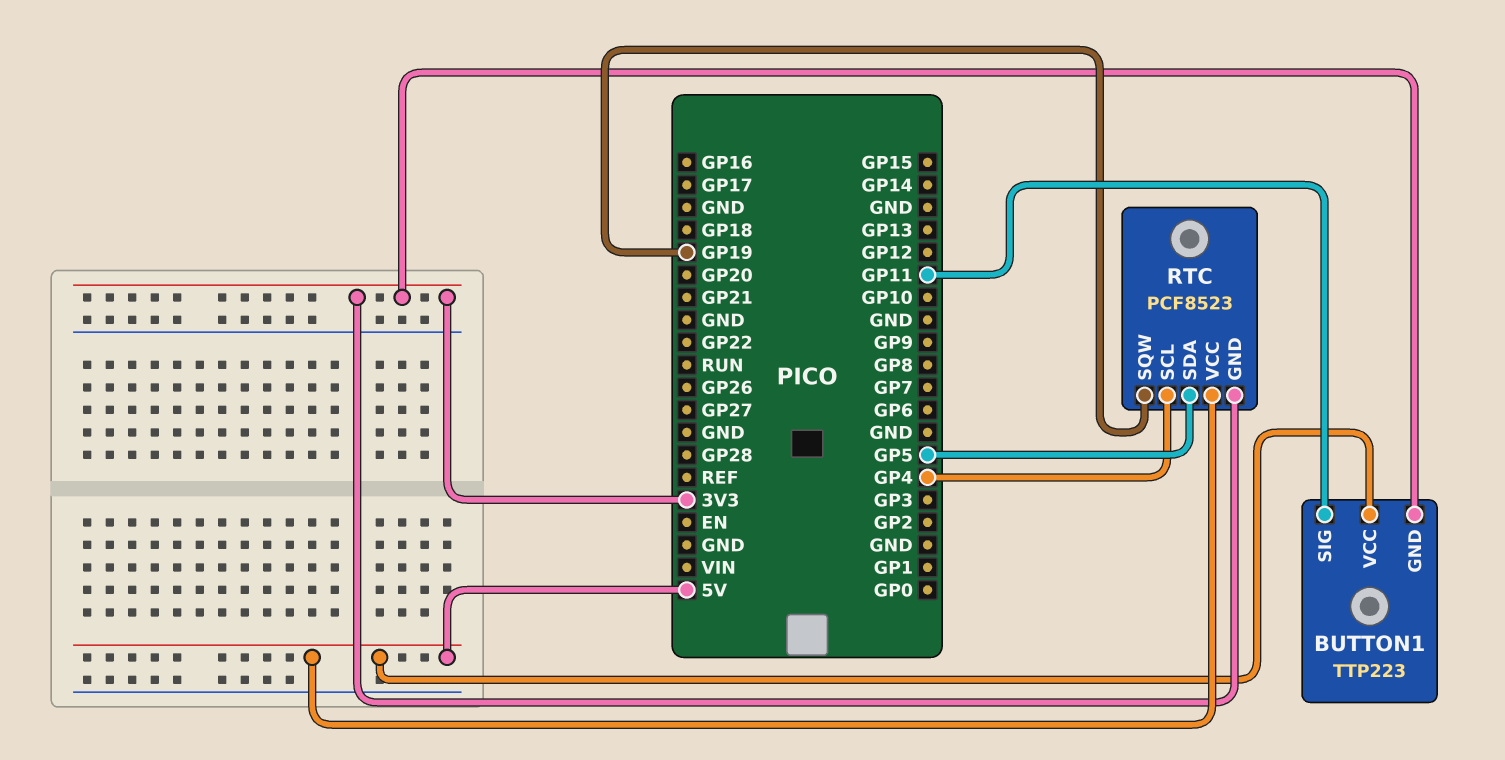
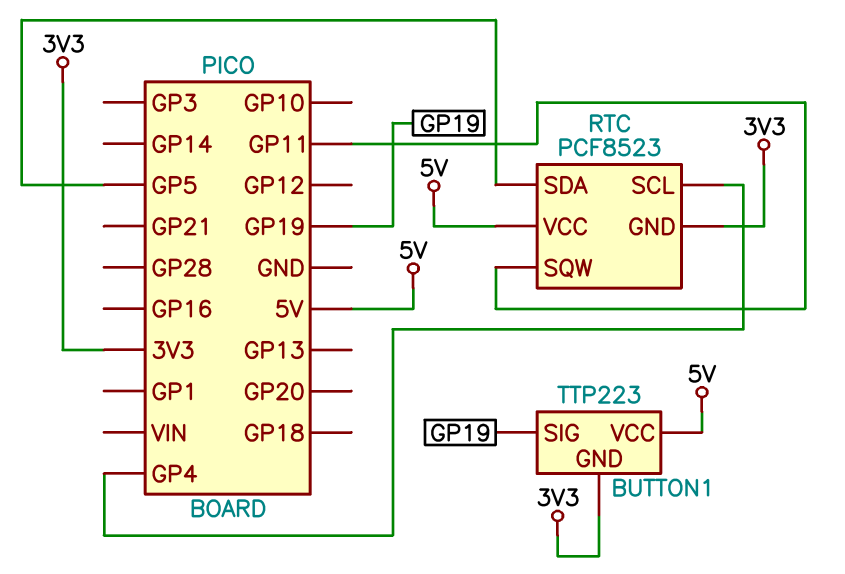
BUTTON1 pin SIG: GP11 -> GP19
RTC pin SQW: GP19 -> GP11

